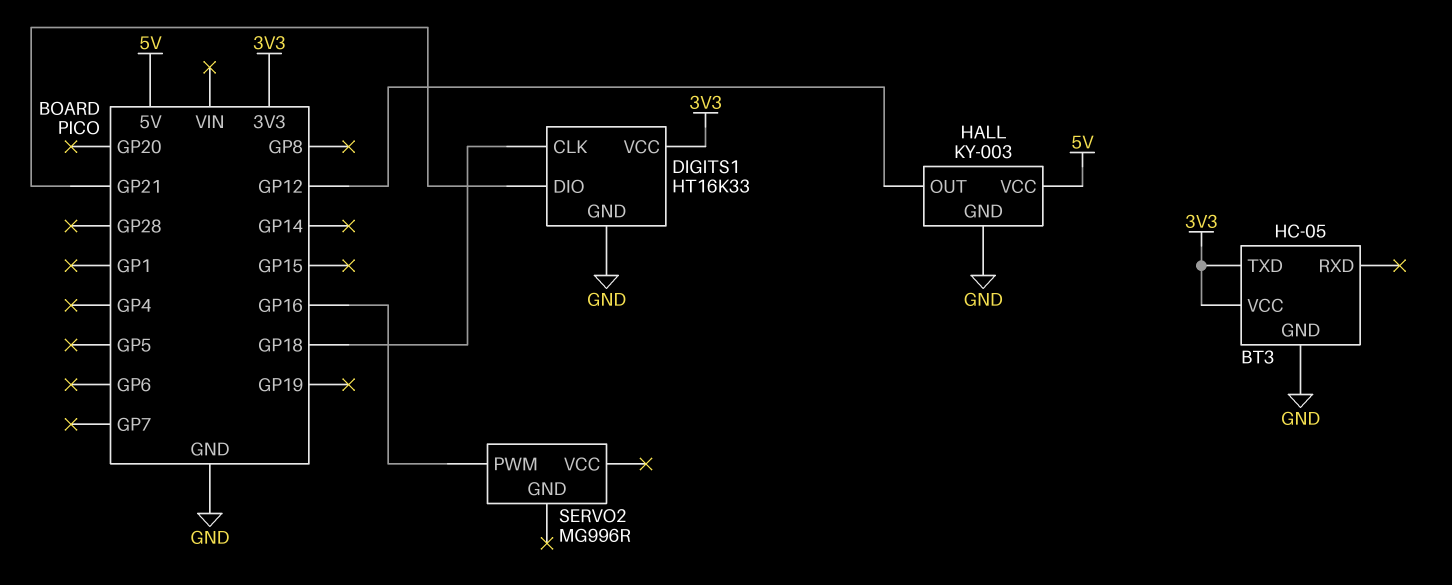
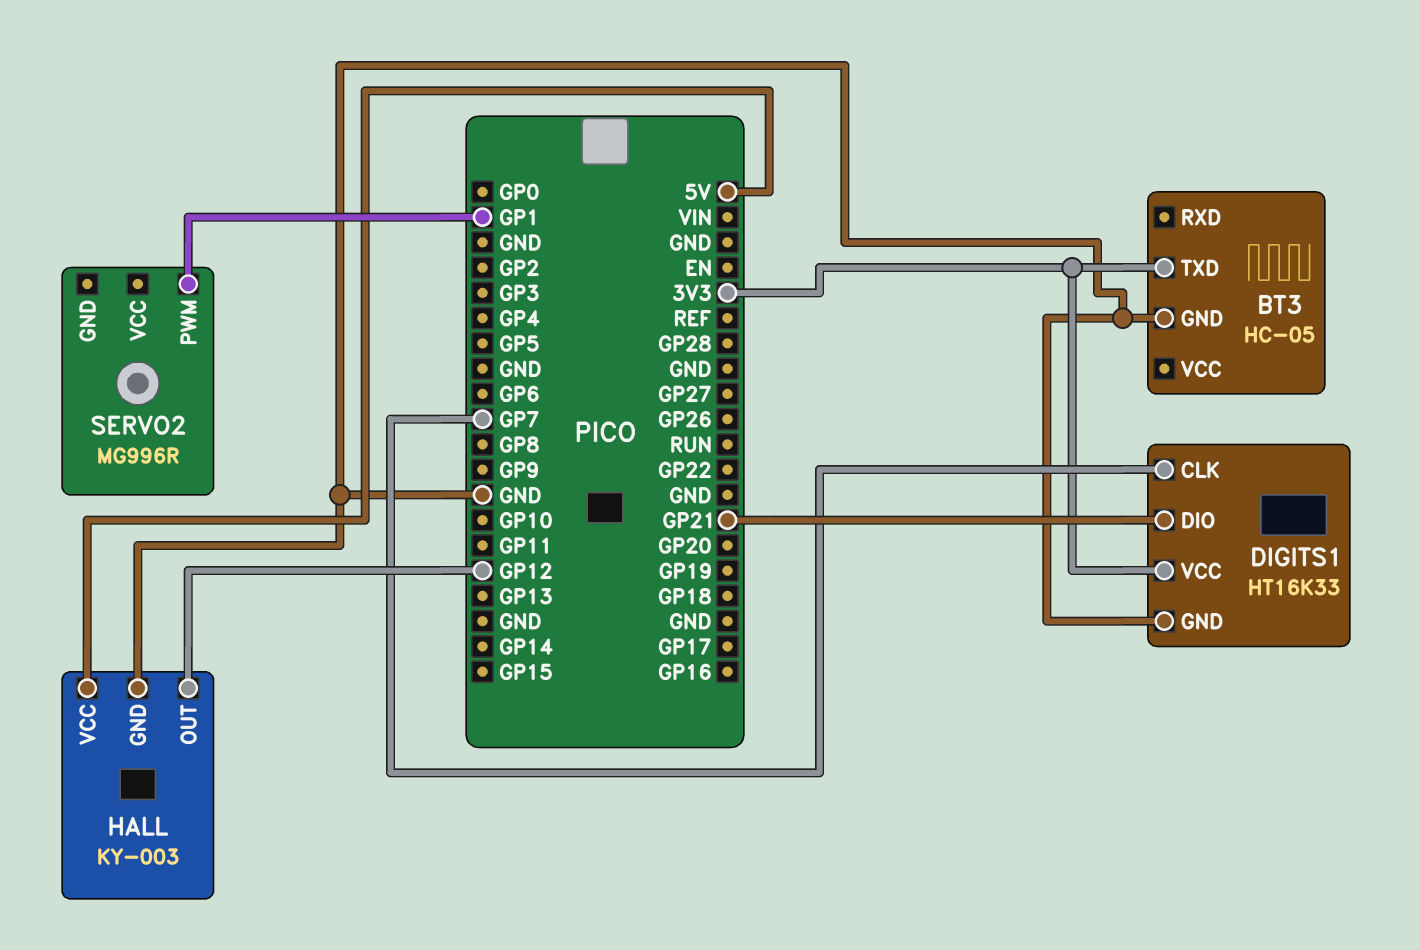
BT3 pin VCC: 3V3 -> none
DIGITS1 pin CLK: GP18 -> GP7
SERVO2 pin PWM: GP16 -> GP1

